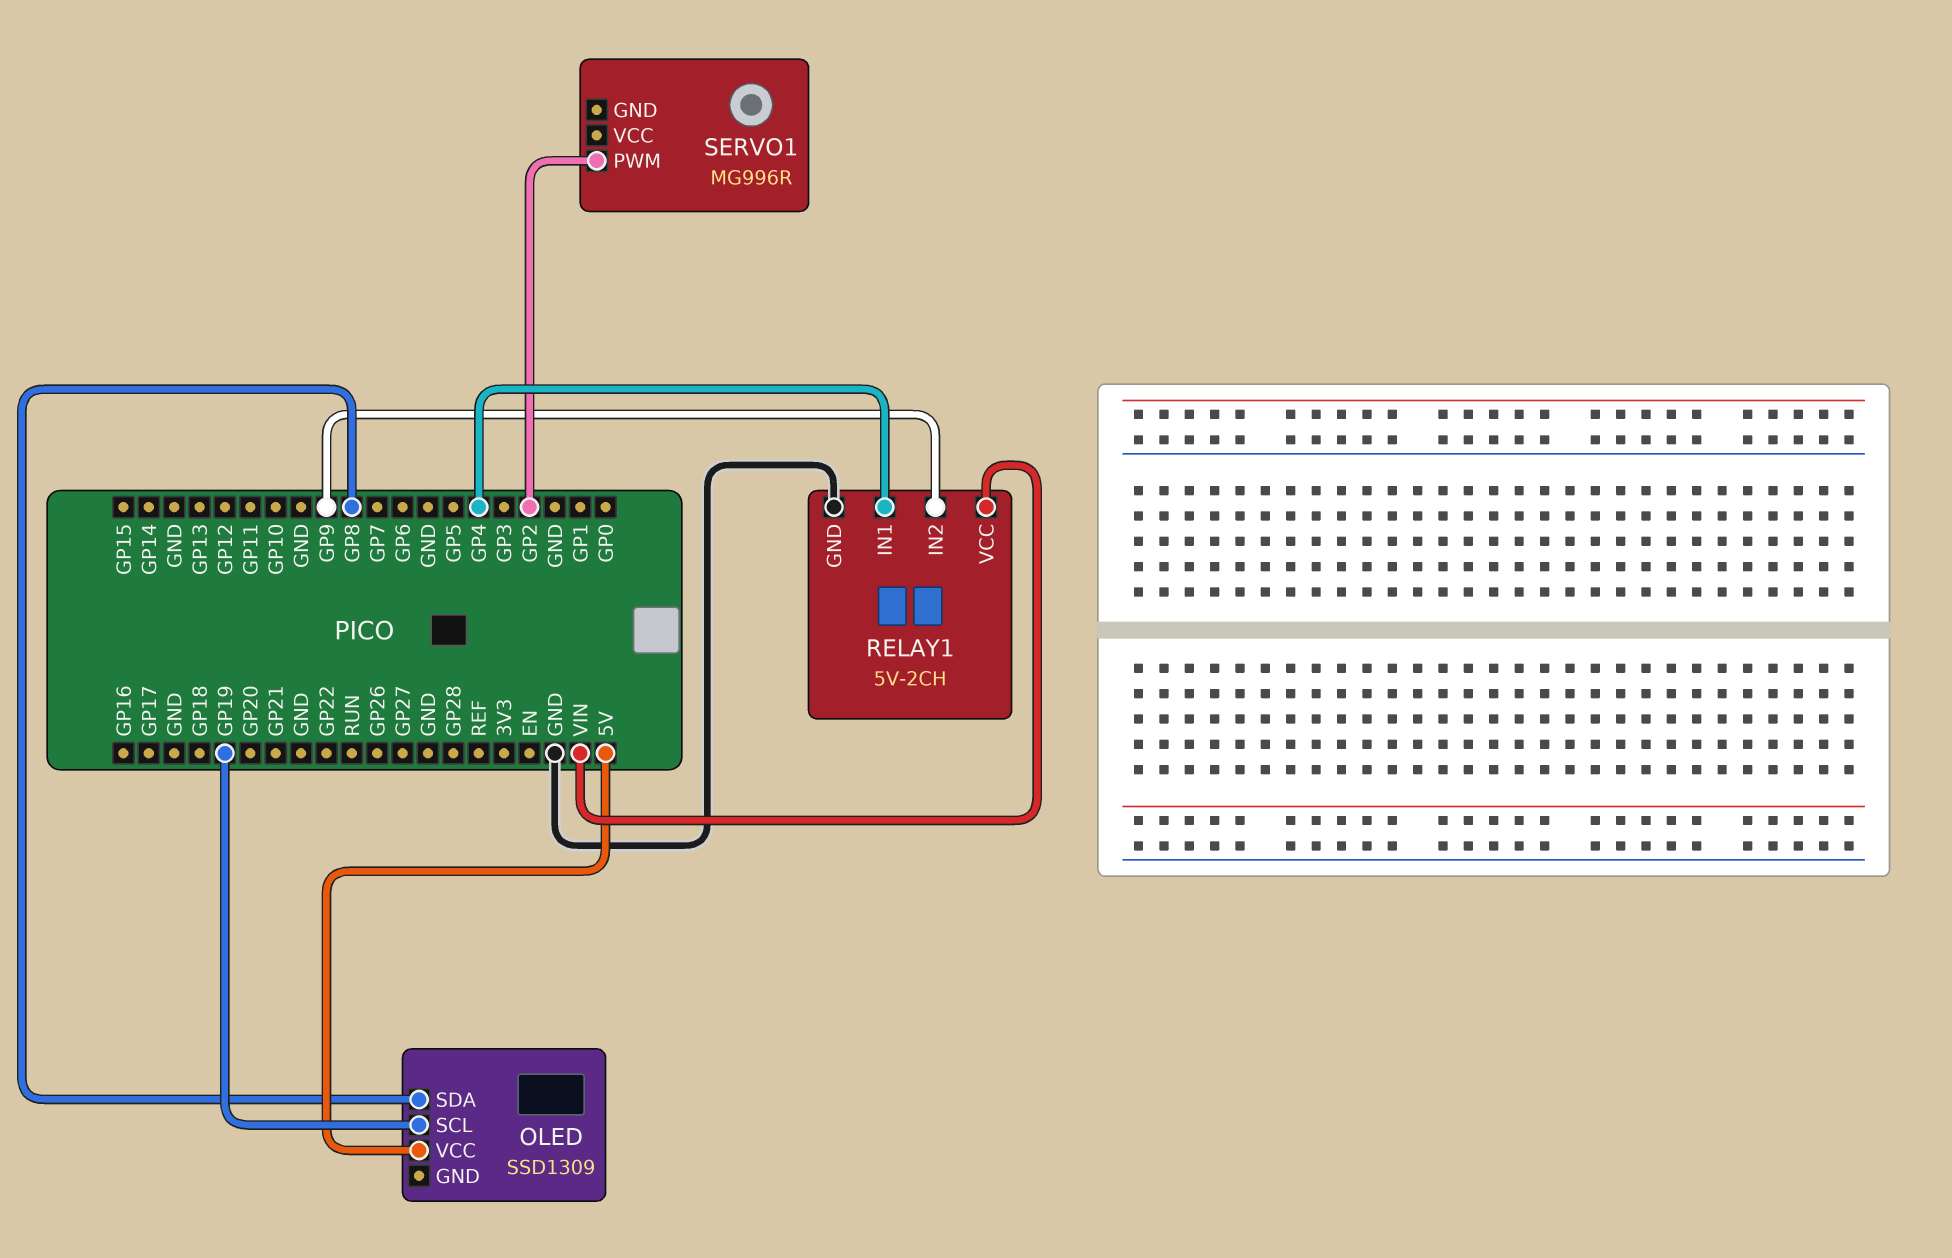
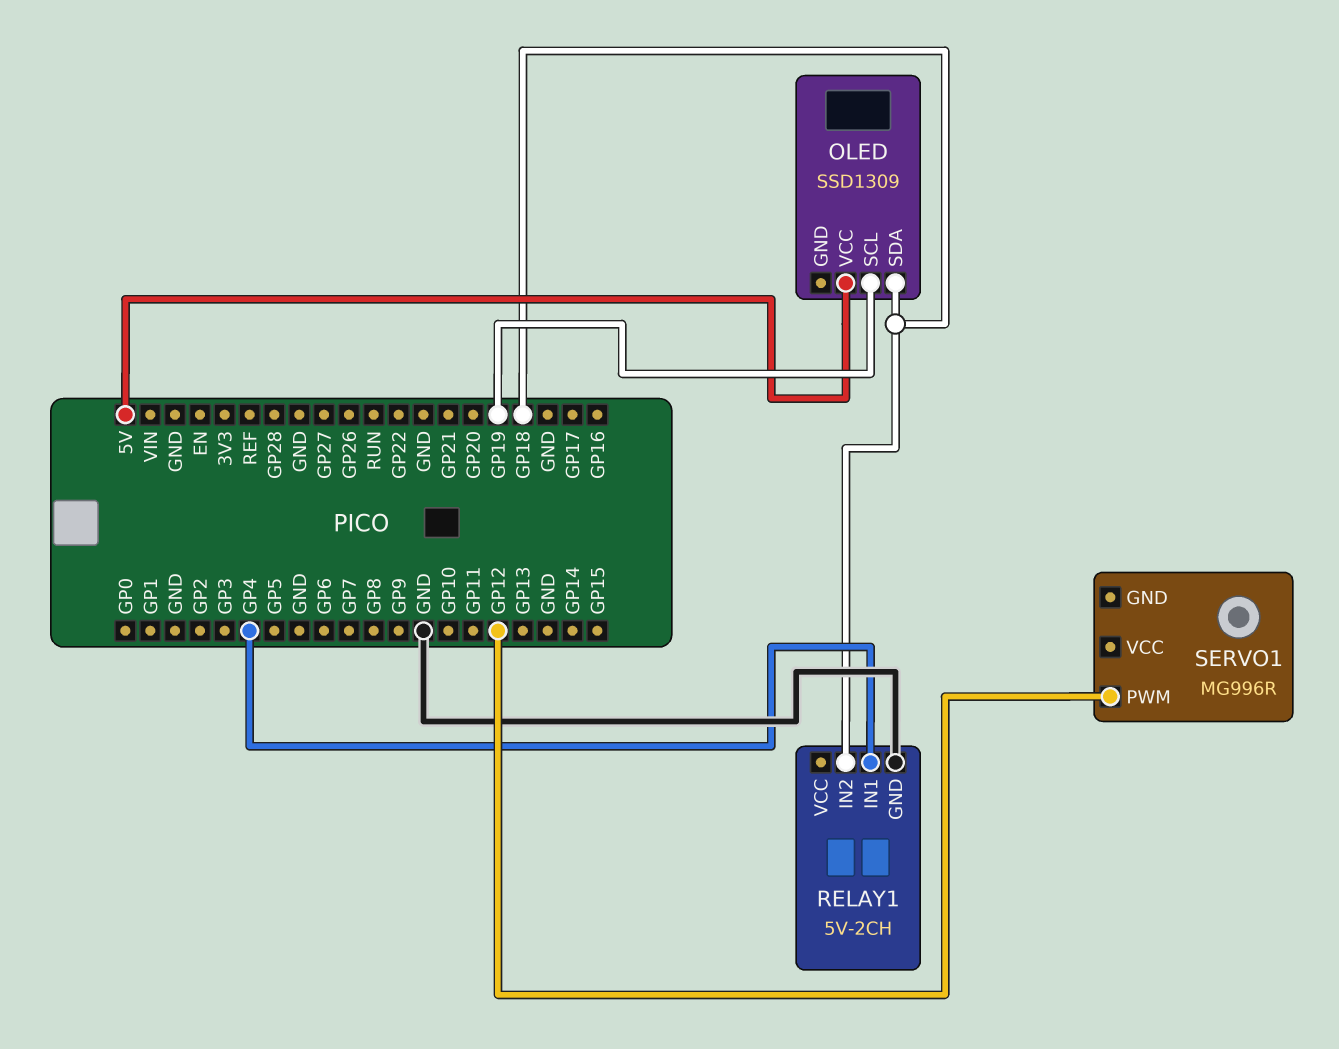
OLED pin SDA: GP8 -> GP18
RELAY1 pin IN2: GP9 -> GP18
RELAY1 pin VCC: VIN -> none
SERVO1 pin PWM: GP2 -> GP12

